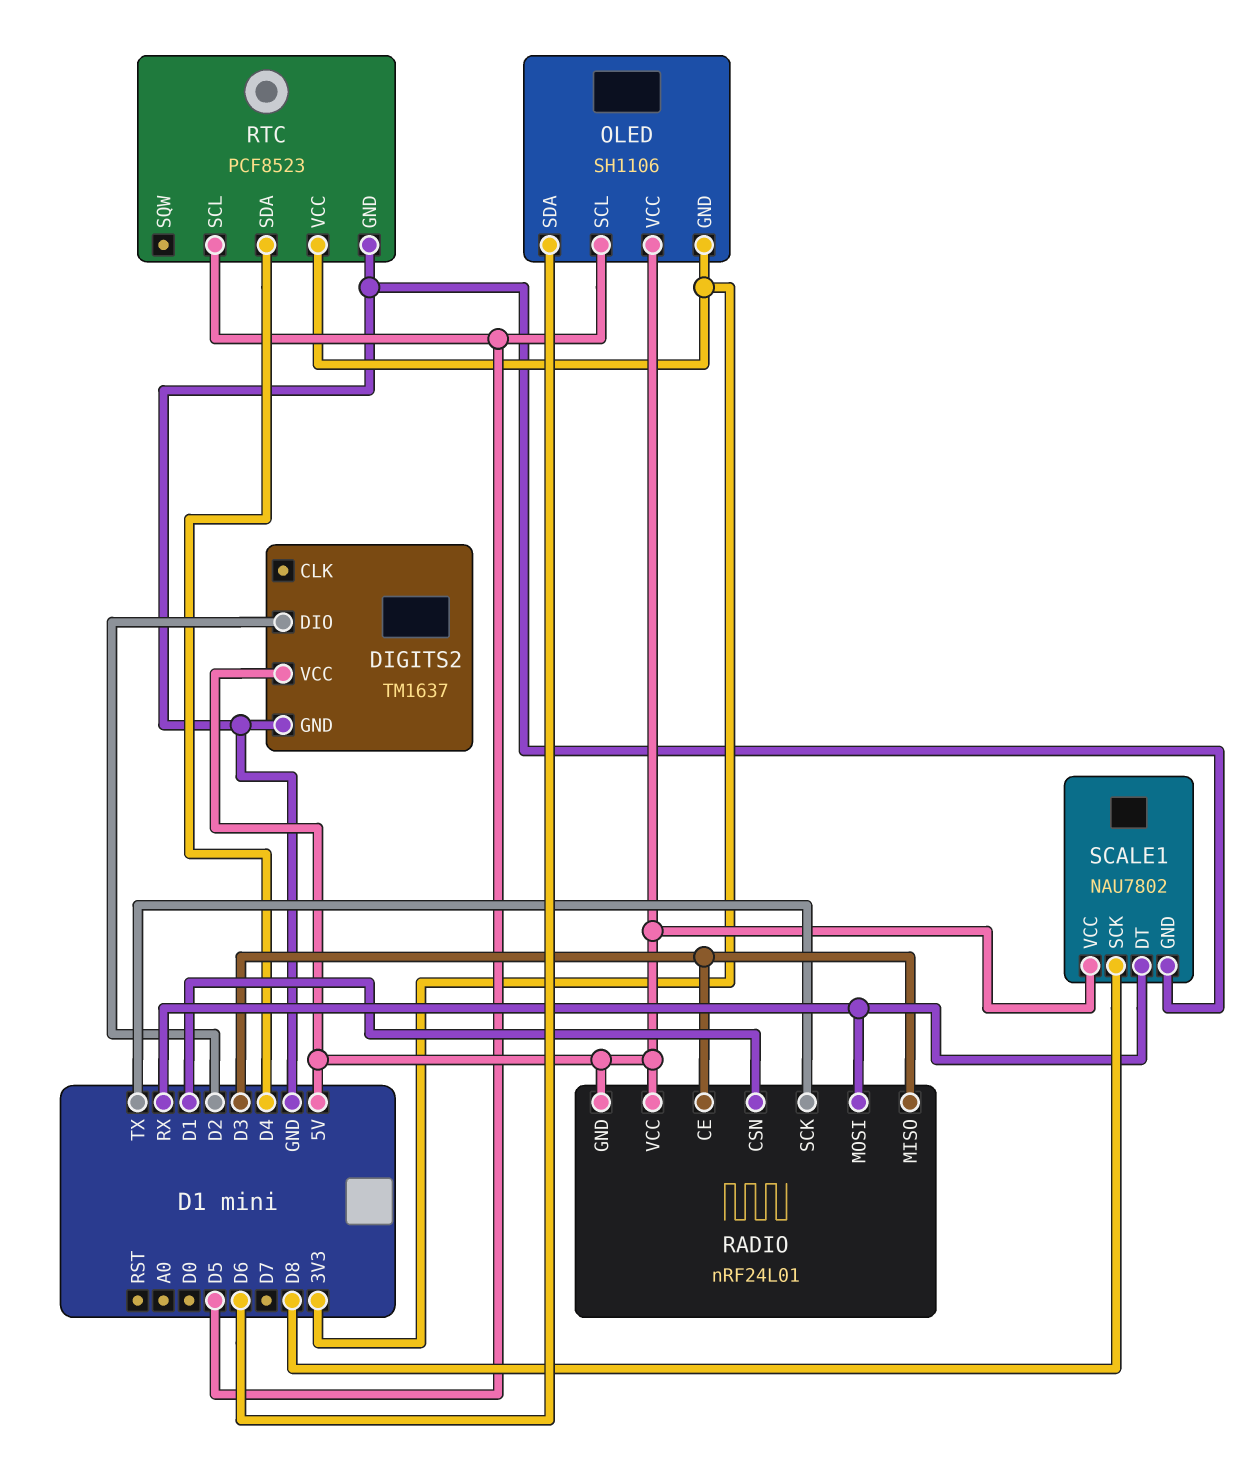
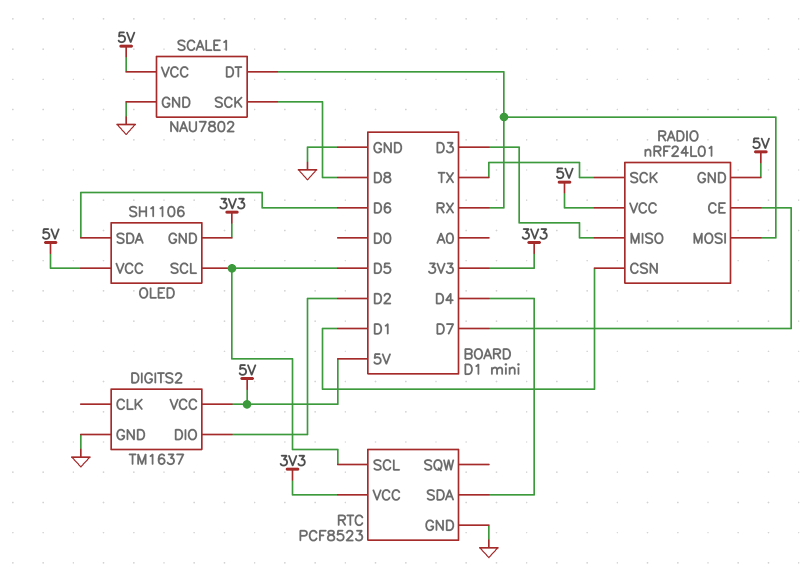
RADIO pin CE: D3 -> D7

